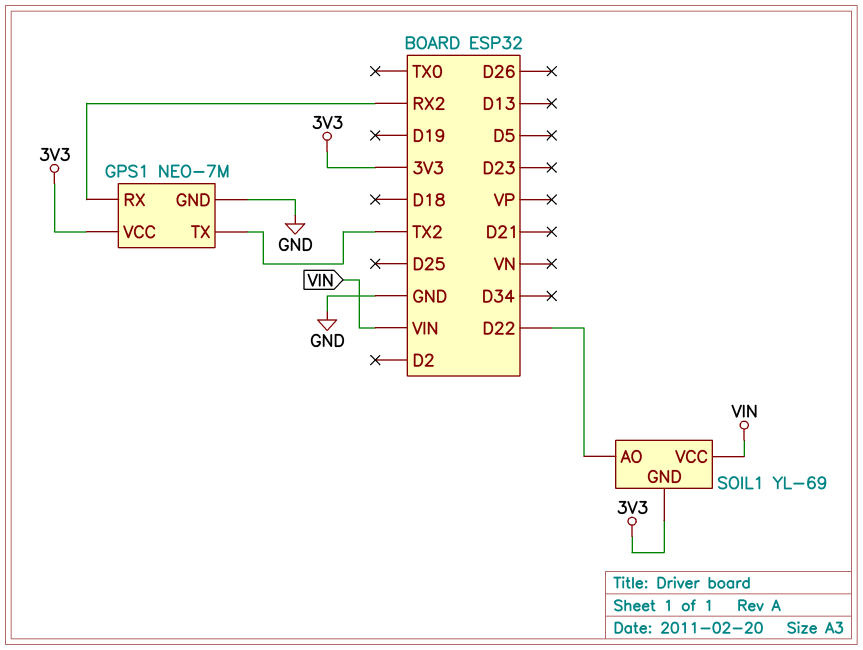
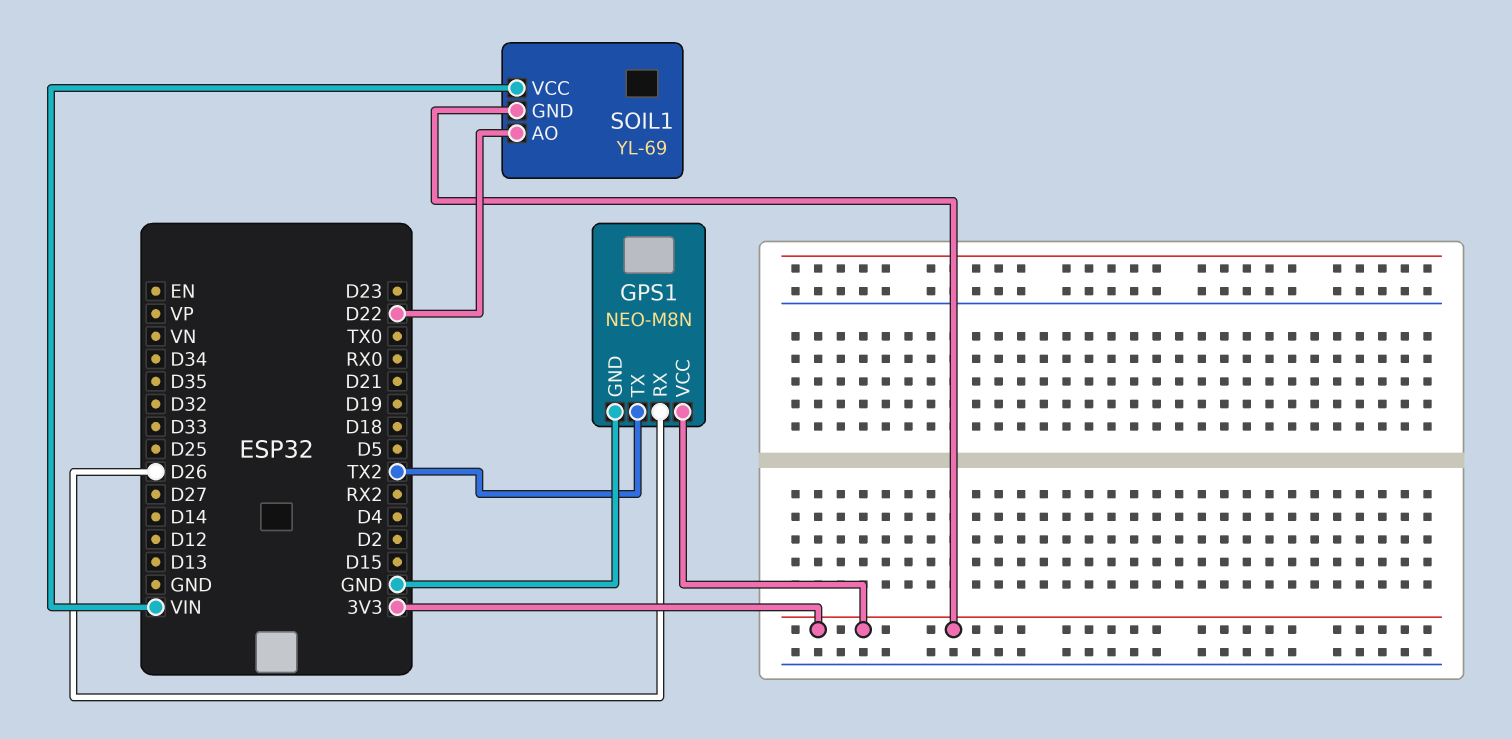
GPS1: NEO-7M -> NEO-M8N
GPS1 pin RX: RX2 -> D26

